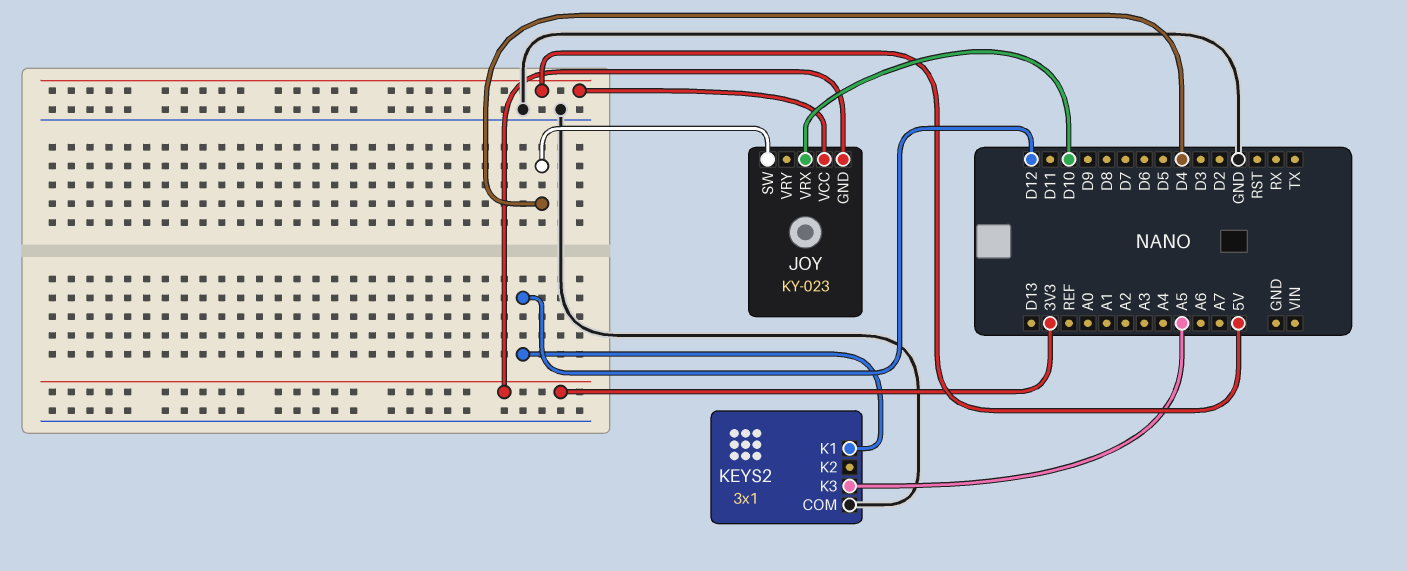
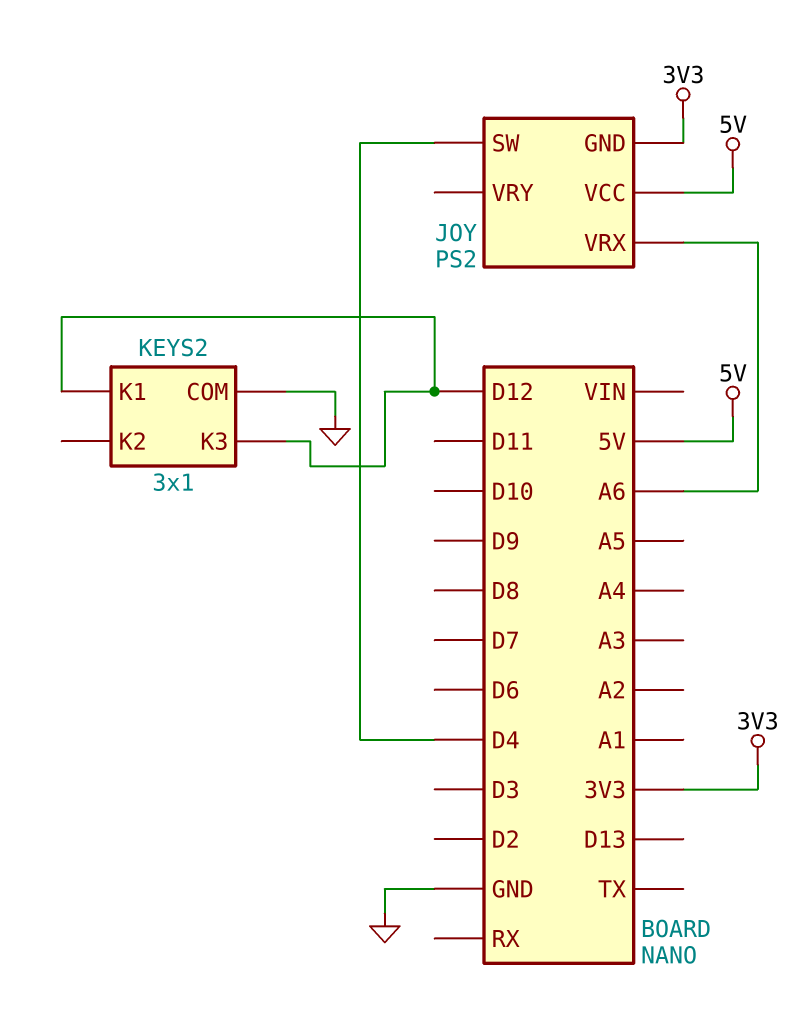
JOY: KY-023 -> PS2
JOY pin VRX: D10 -> A6
KEYS2 pin K3: A5 -> D12

